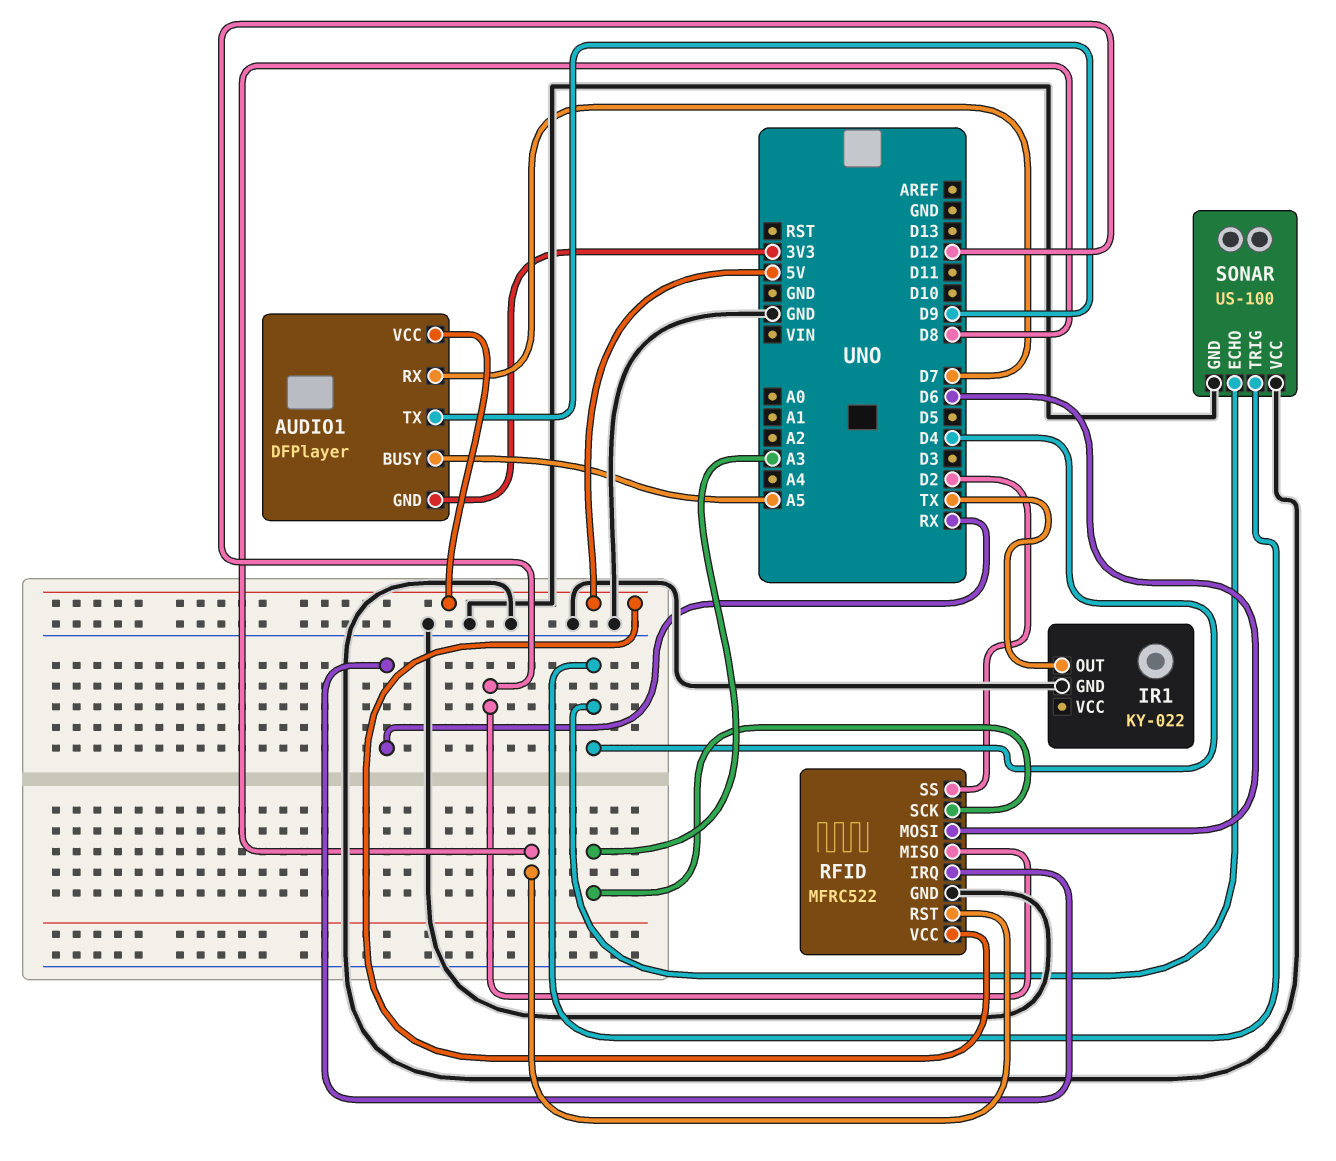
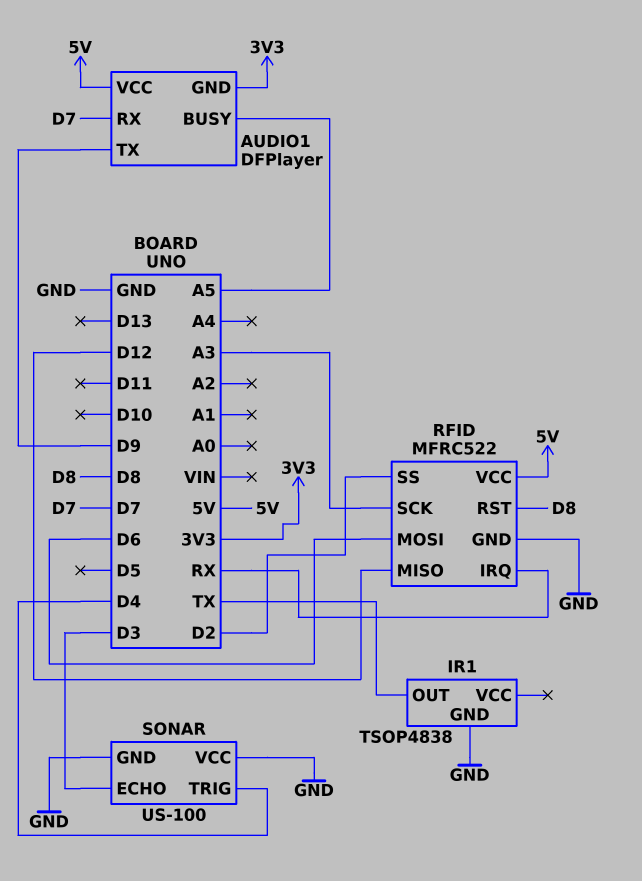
IR1: KY-022 -> TSOP4838
SONAR pin ECHO: D4 -> D3

